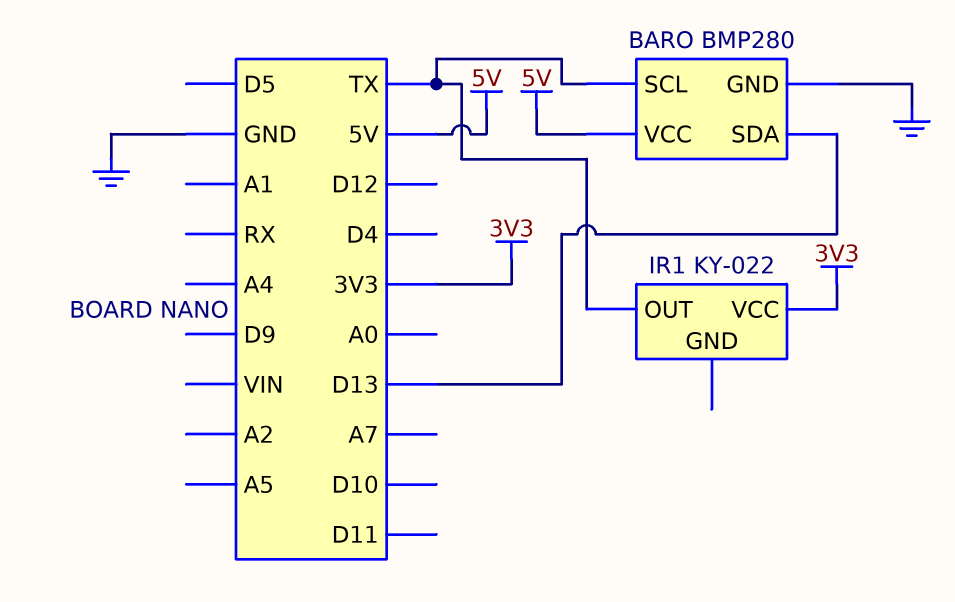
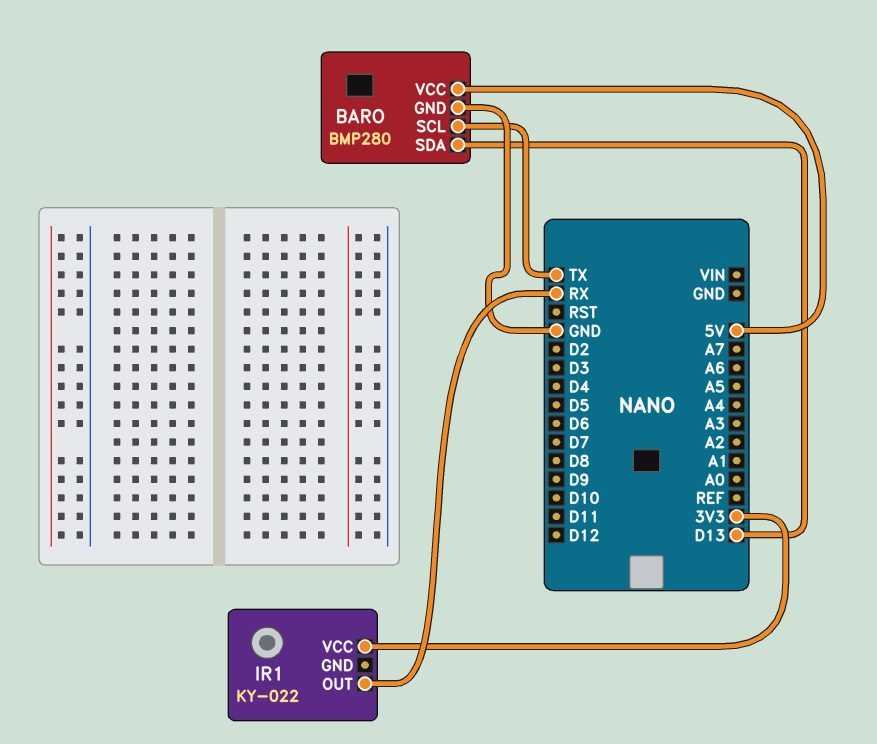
IR1 pin OUT: TX -> RX

